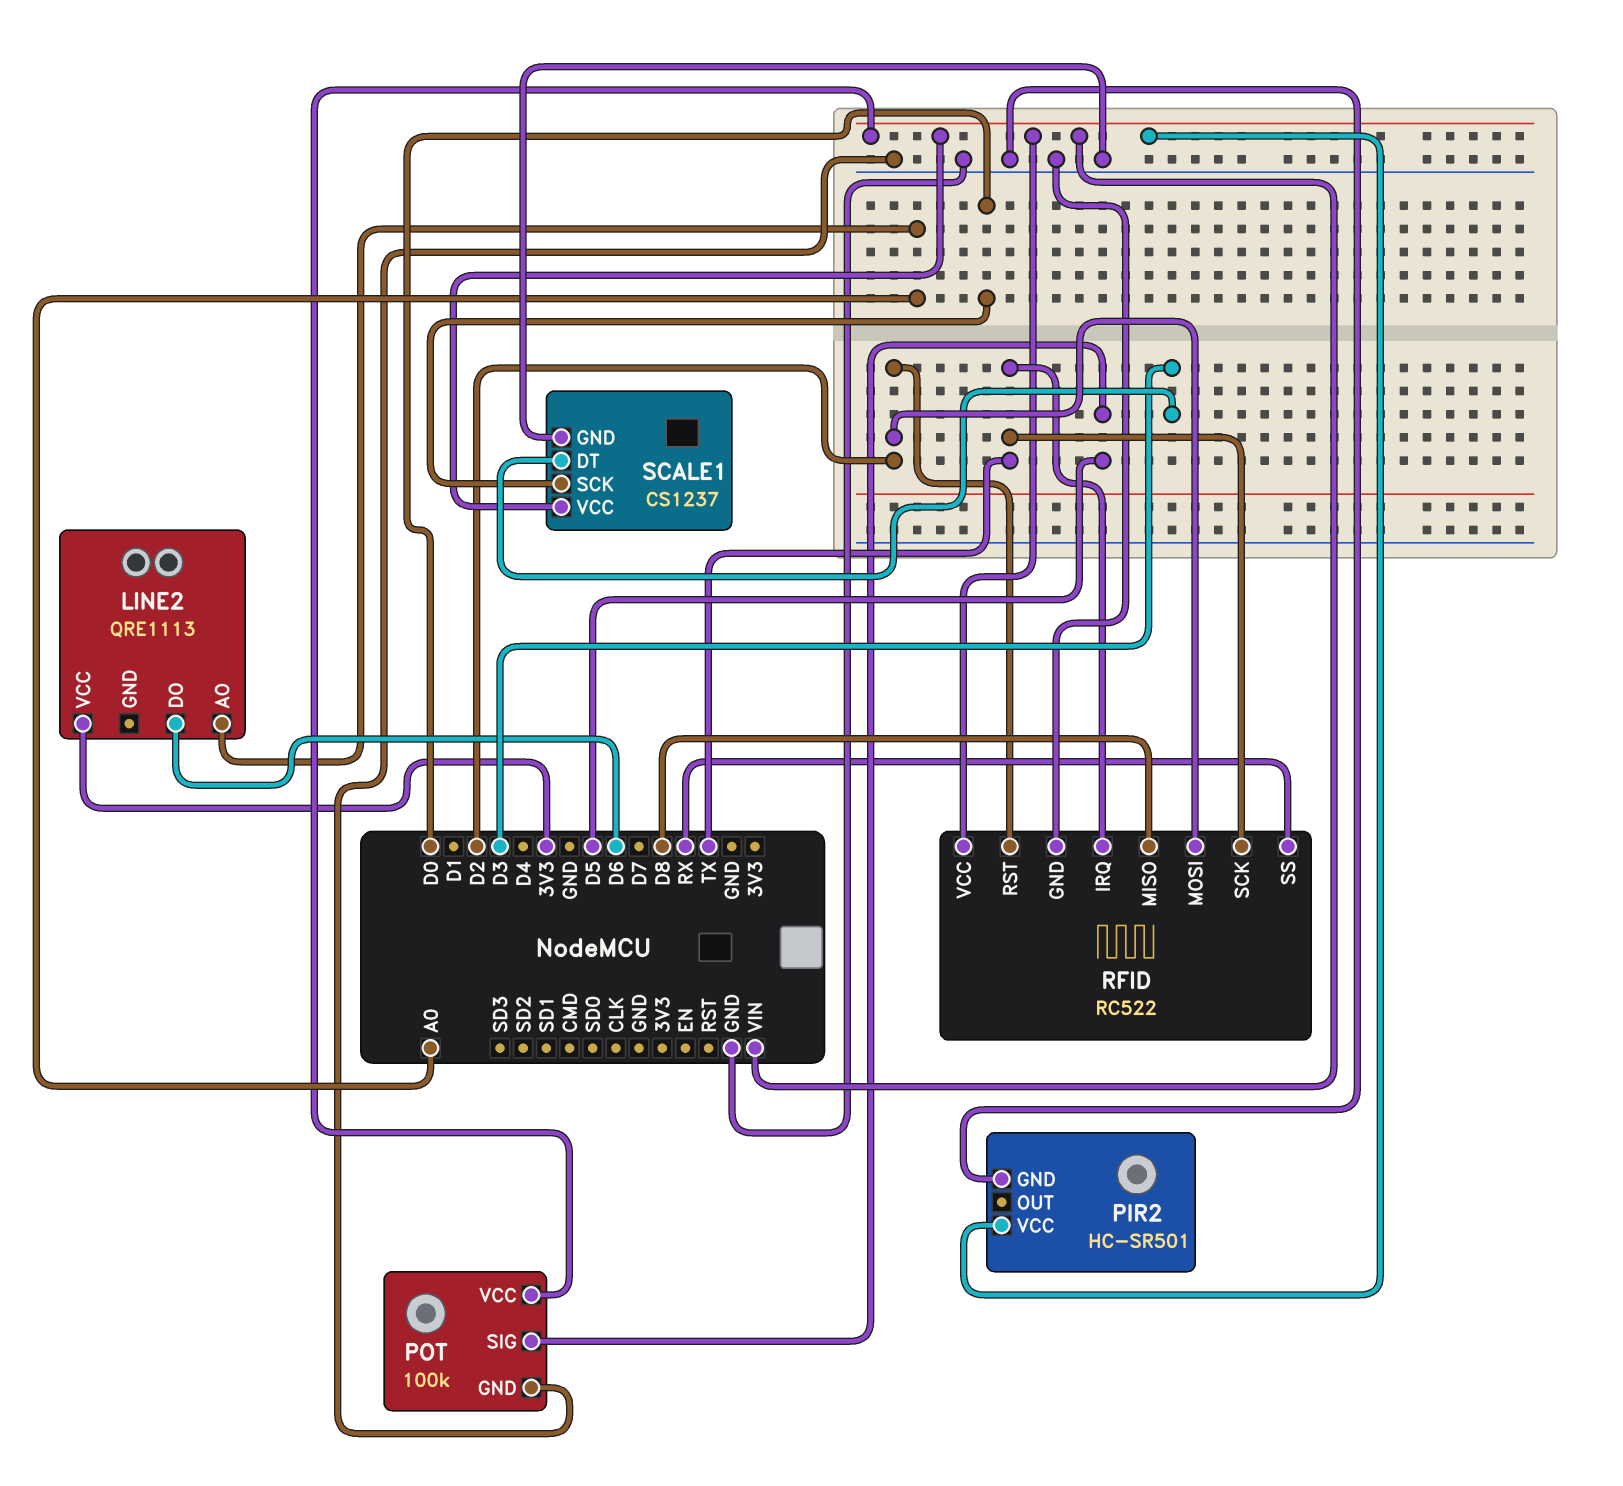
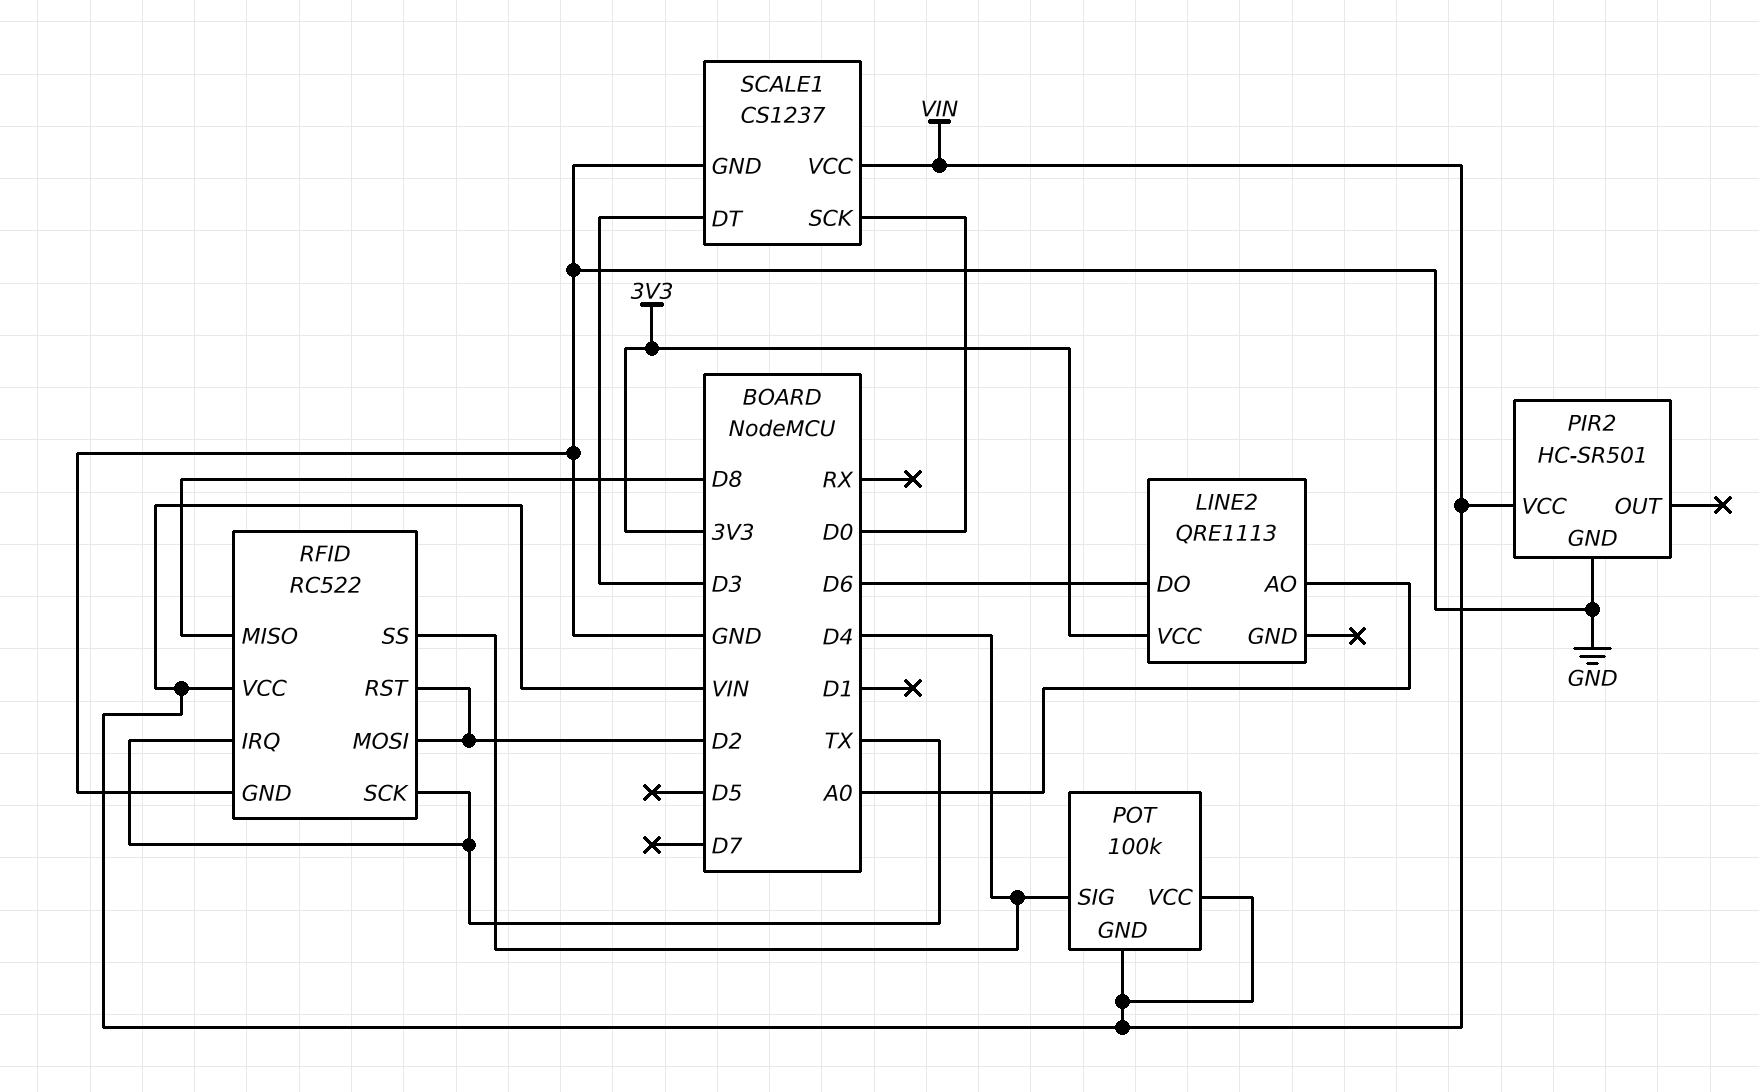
POT pin GND: GND -> VIN
POT pin SIG: D5 -> D4
RFID pin SS: RX -> D4

